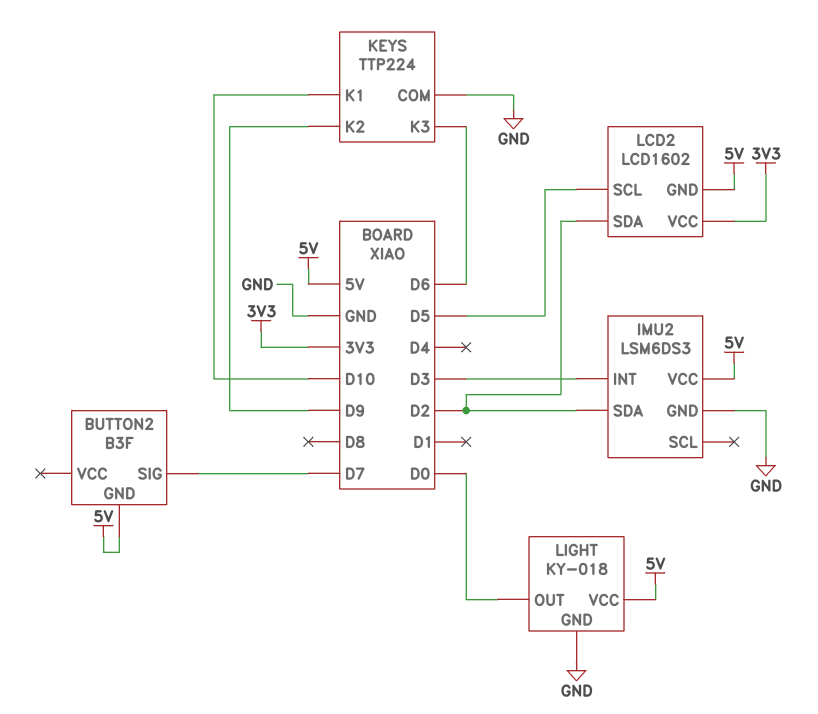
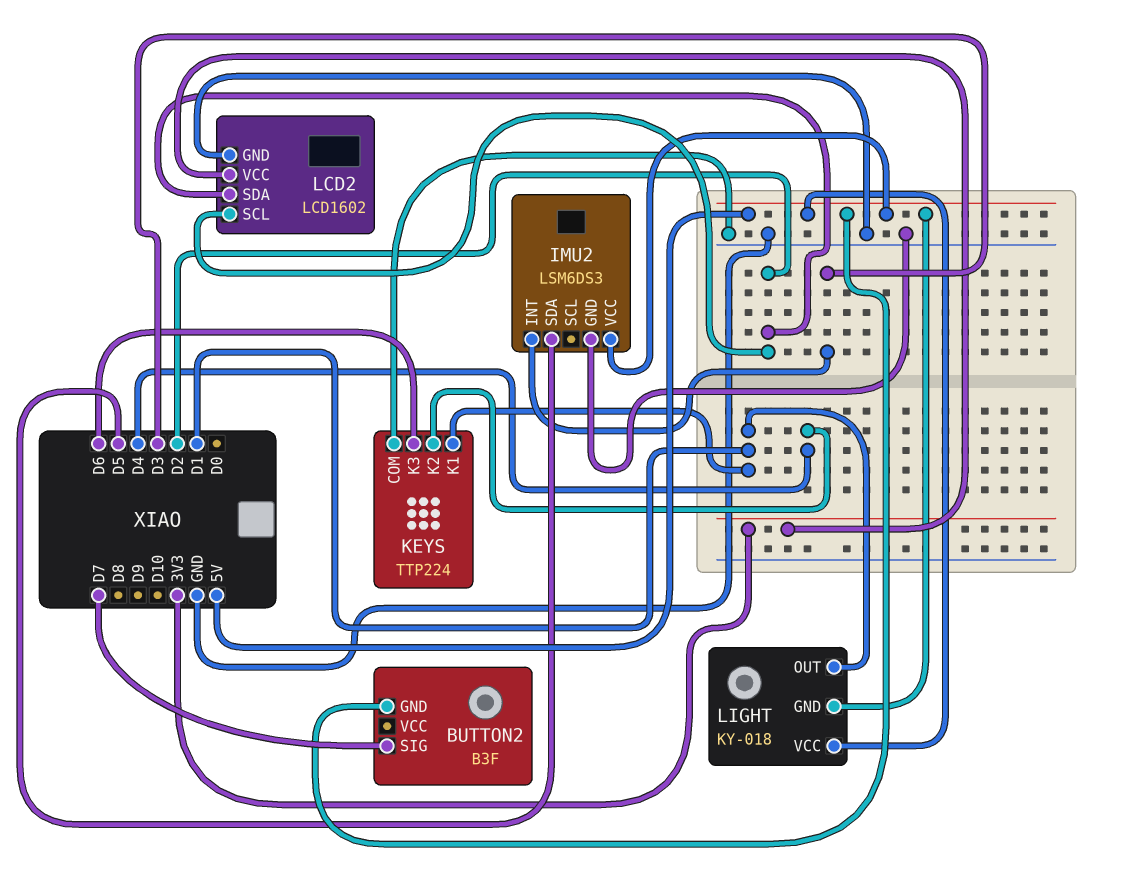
IMU2 pin SDA: D2 -> D5
KEYS pin K1: D10 -> D1
KEYS pin K2: D9 -> D4
LCD2 pin GND: 5V -> GND
LCD2 pin SCL: D5 -> D2
LIGHT pin GND: GND -> 5V
LIGHT pin OUT: D0 -> D1

